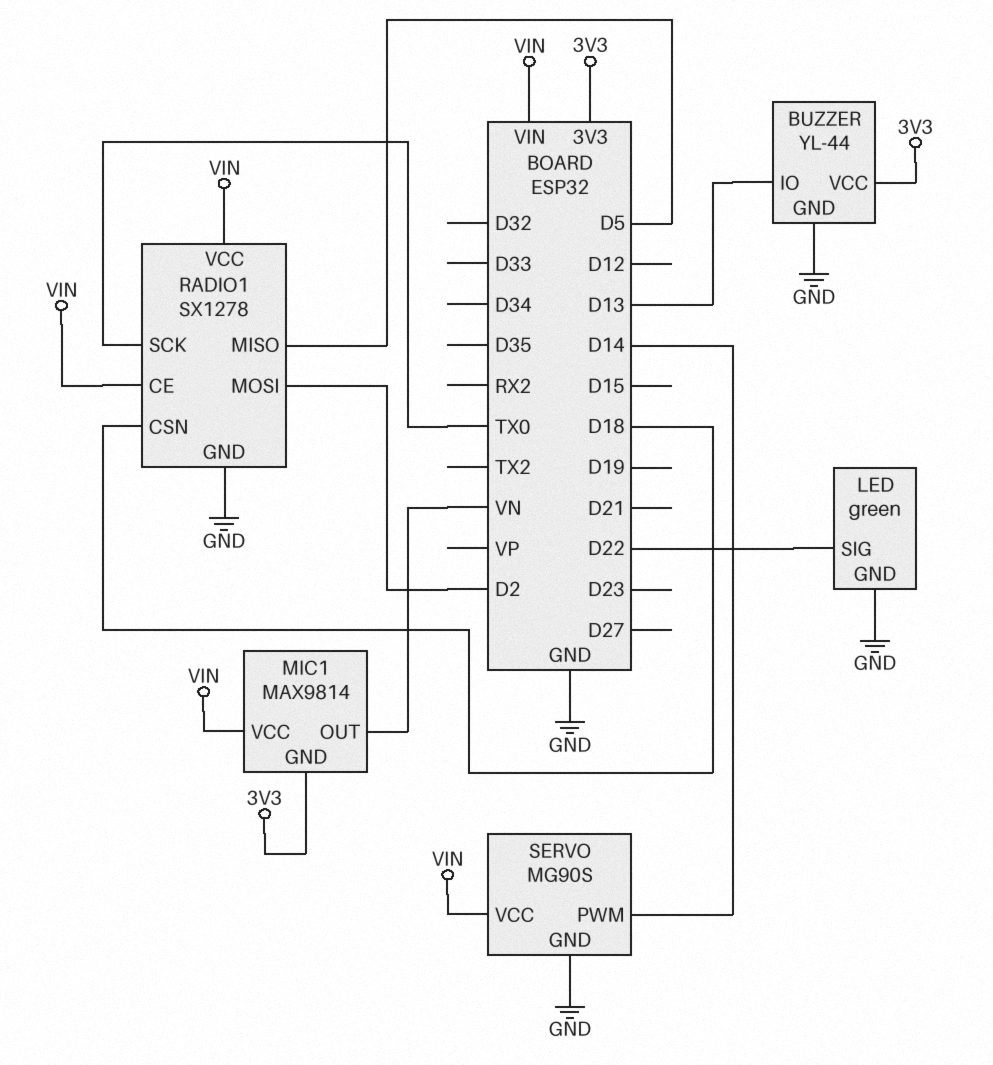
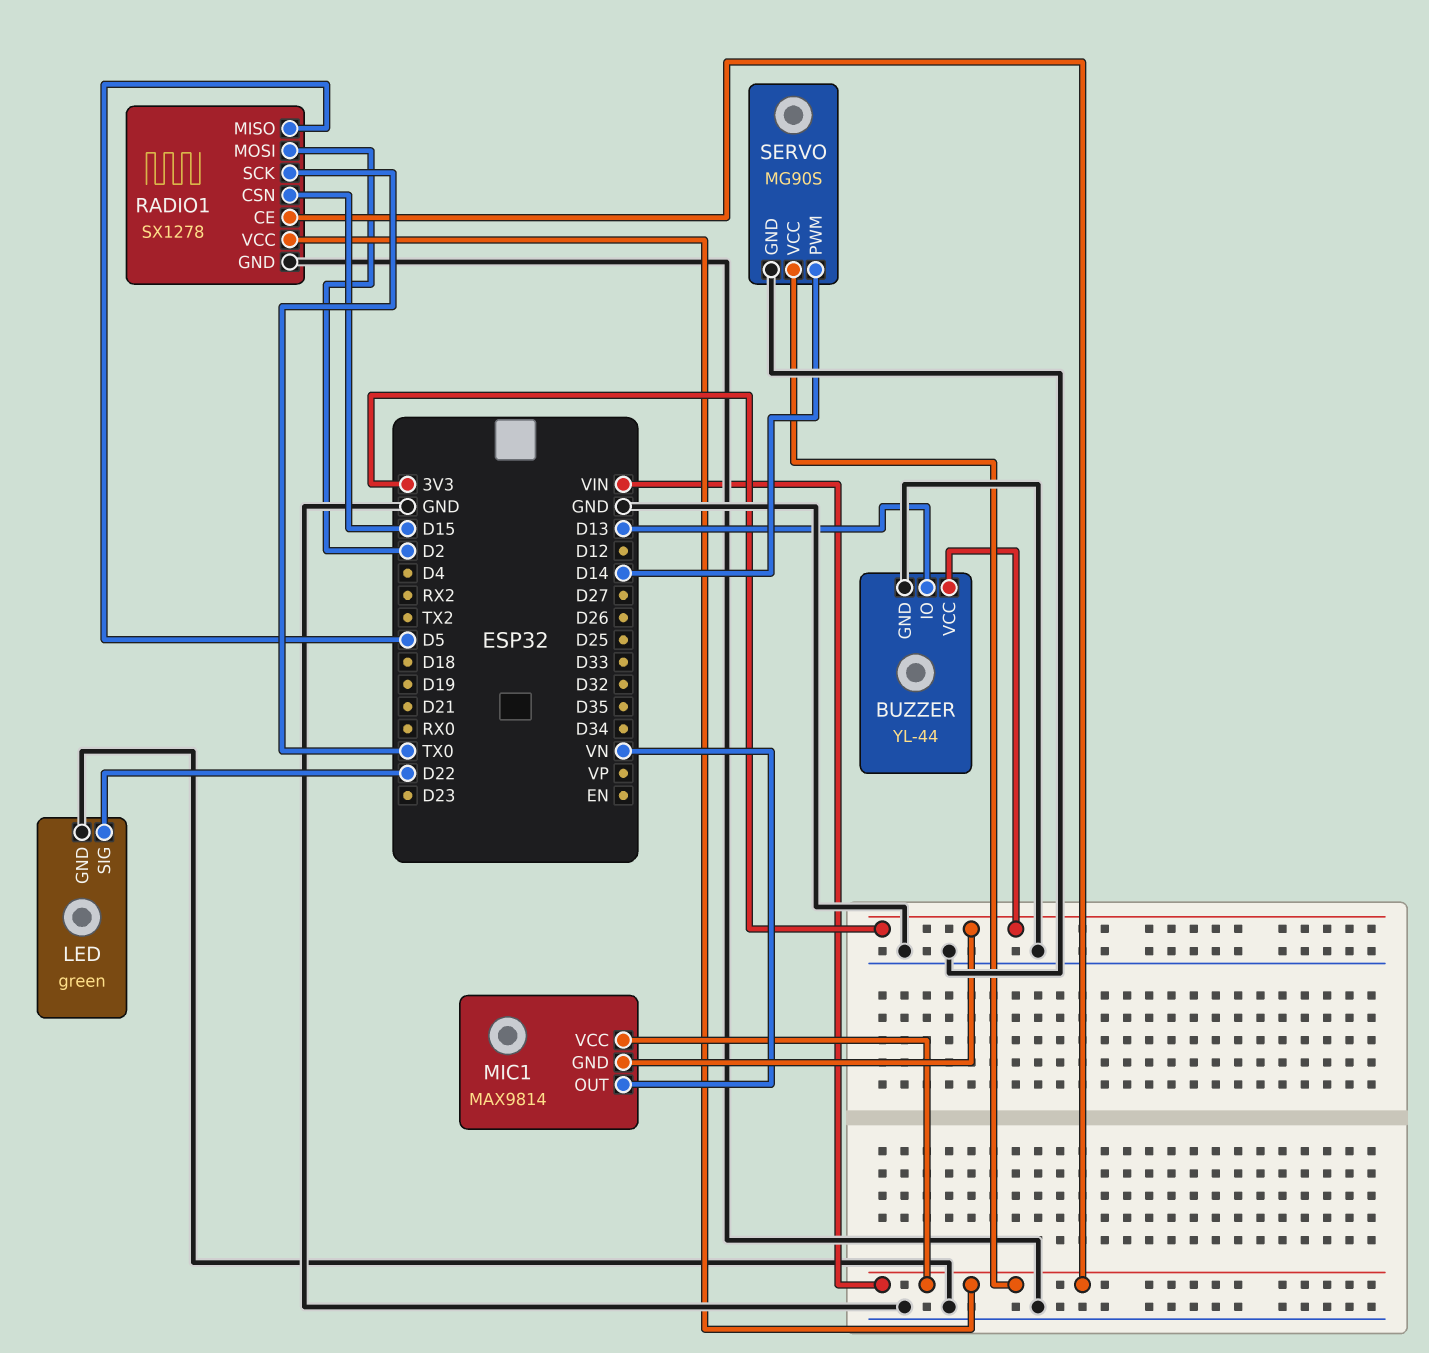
RADIO1 pin CSN: D18 -> D15

